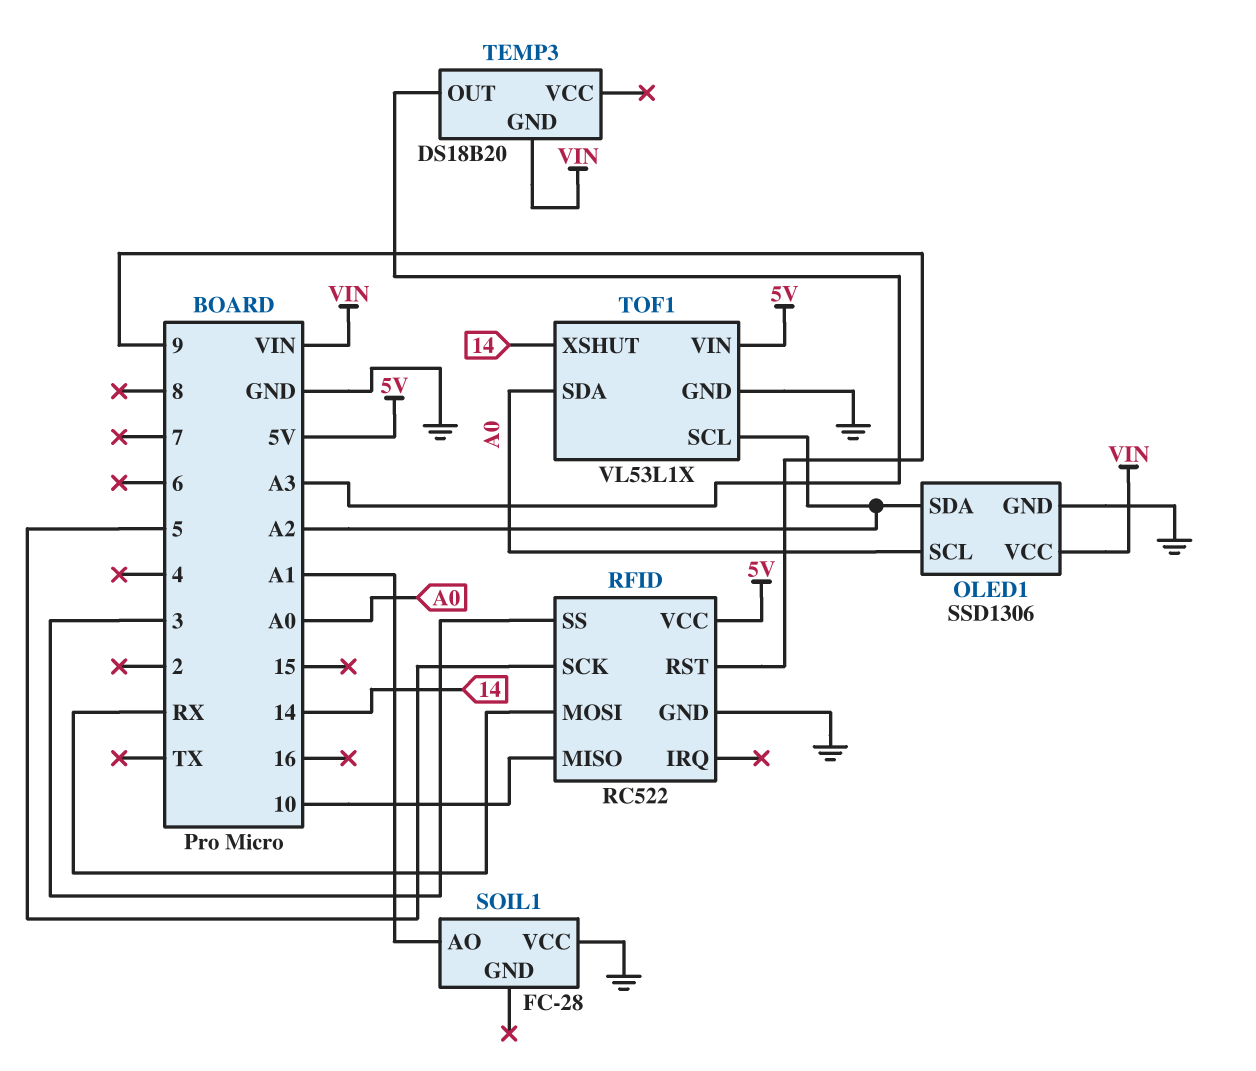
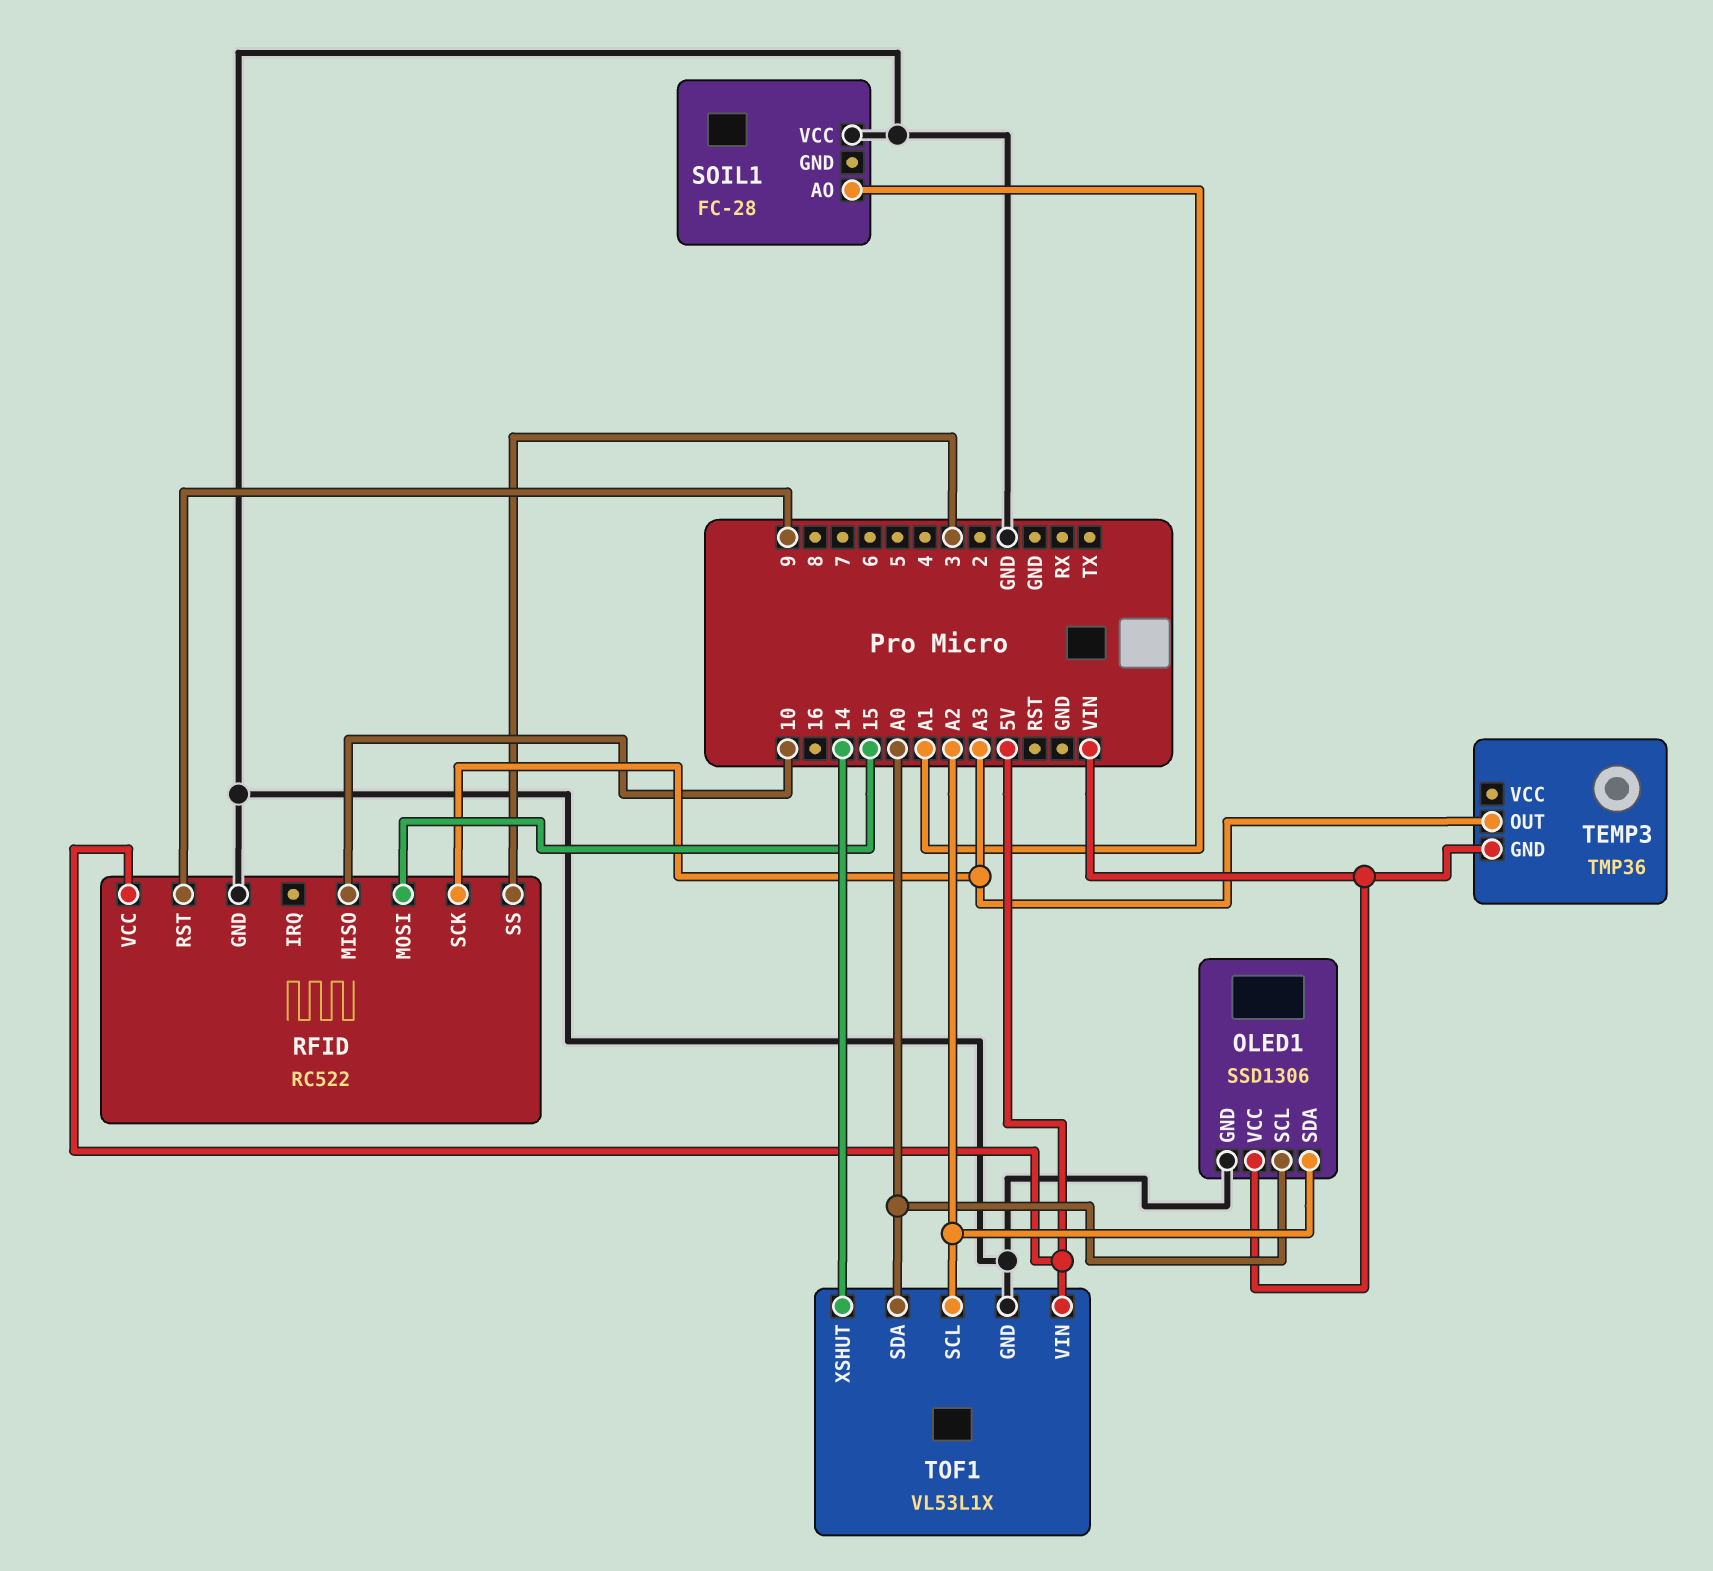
RFID pin MOSI: RX -> 15
RFID pin SCK: 5 -> A3
TEMP3: DS18B20 -> TMP36

